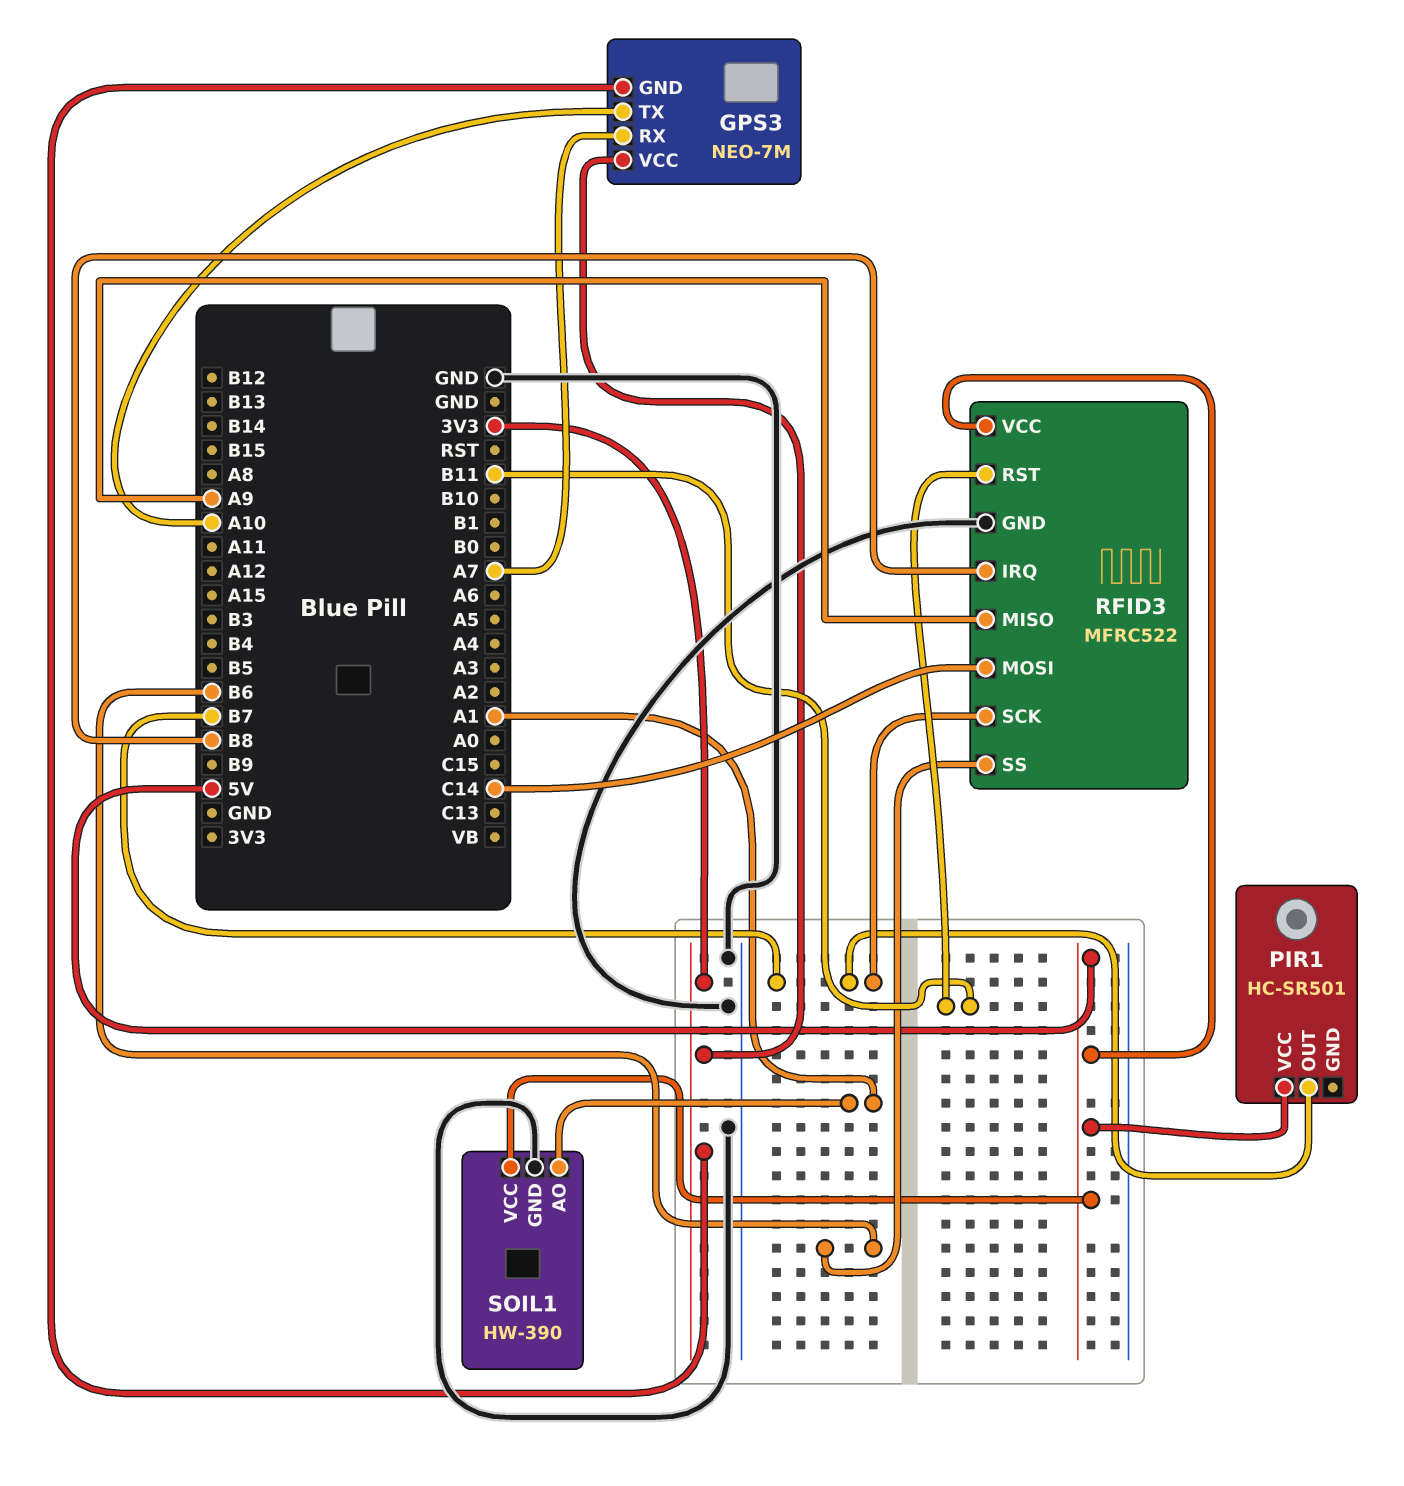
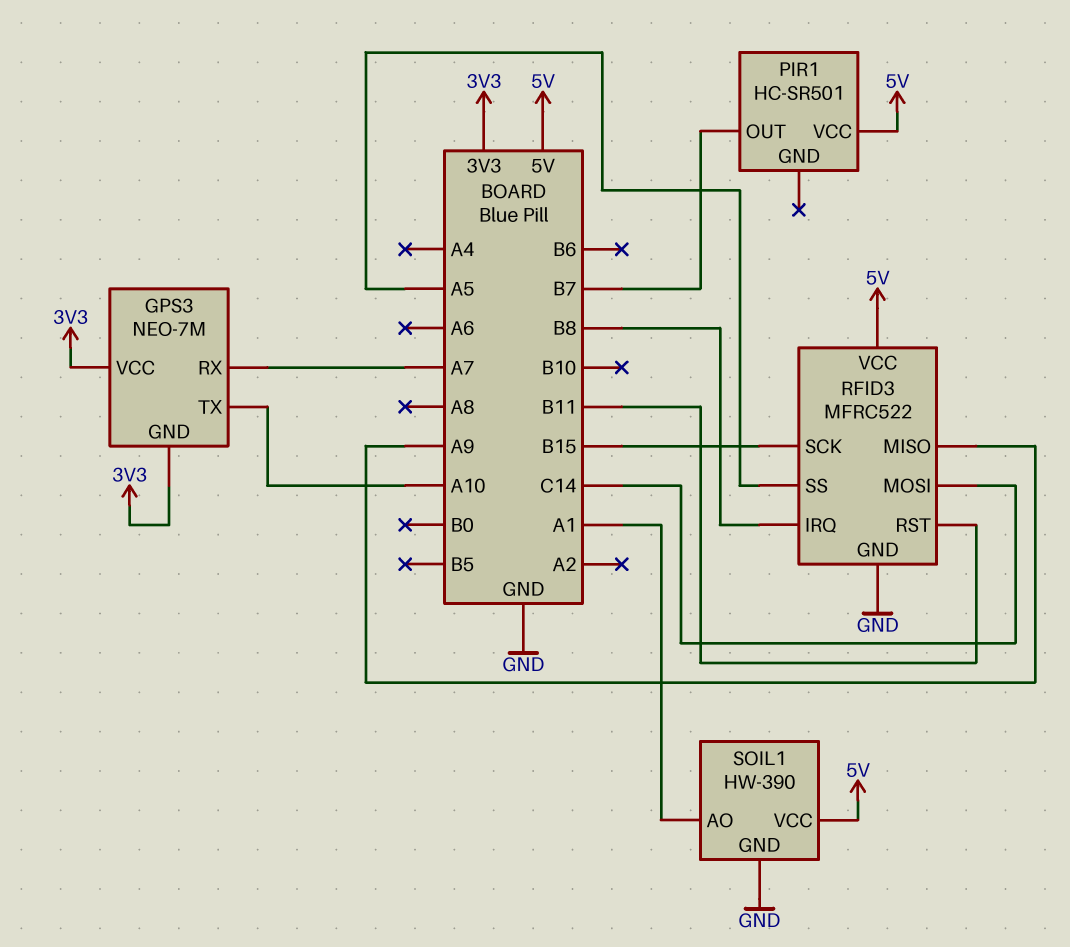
RFID3 pin SCK: B7 -> B15
RFID3 pin SS: B6 -> A5

